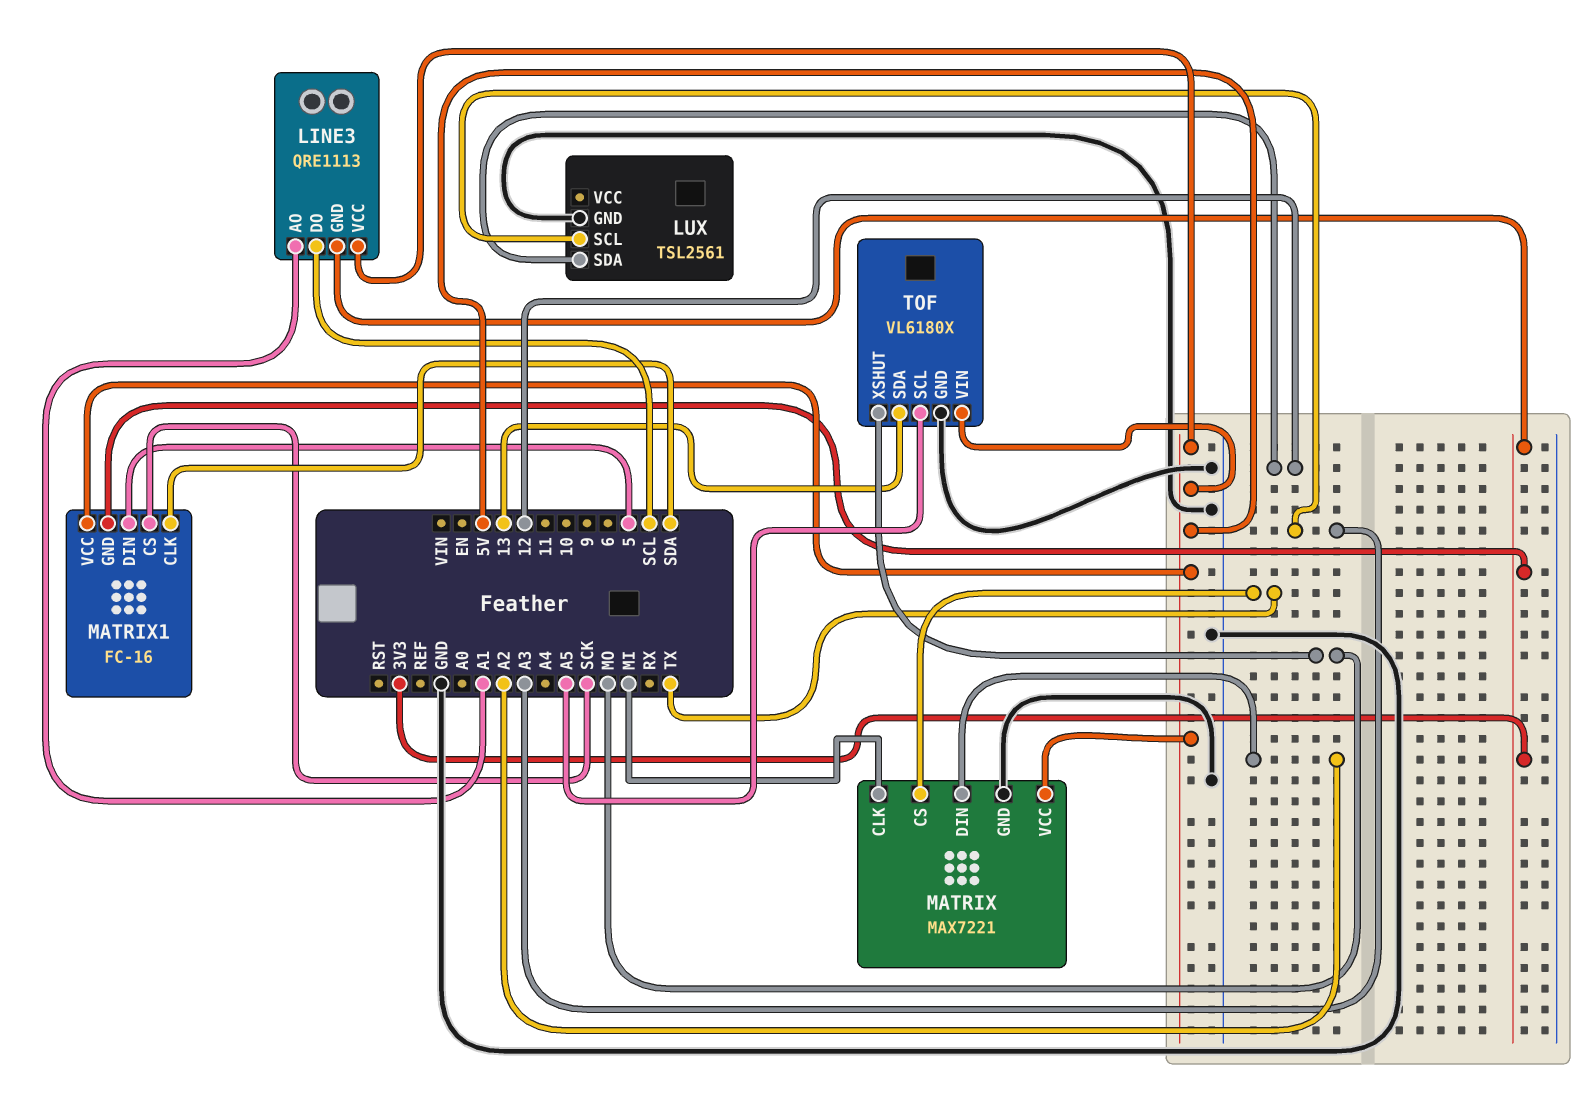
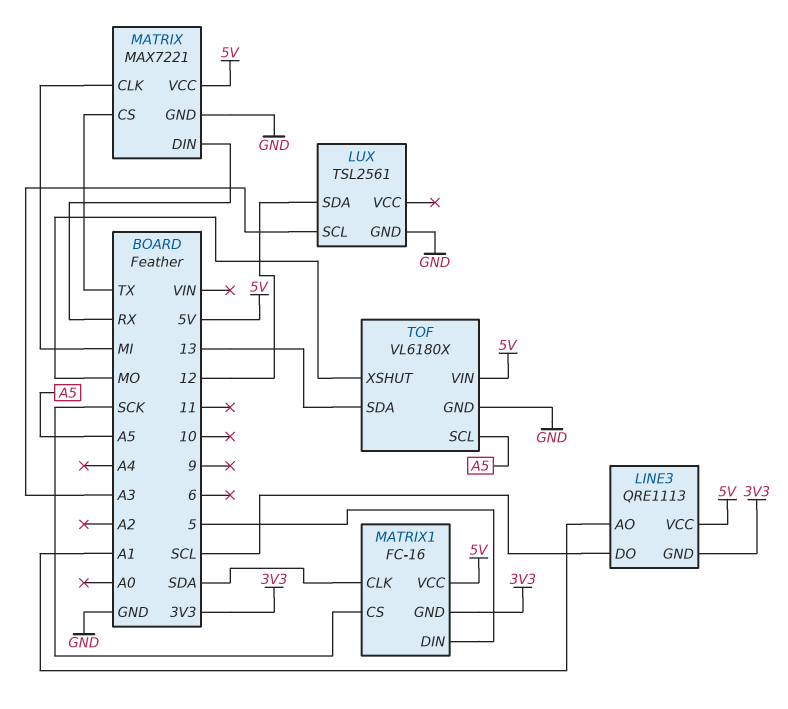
MATRIX pin DIN: A2 -> RX

